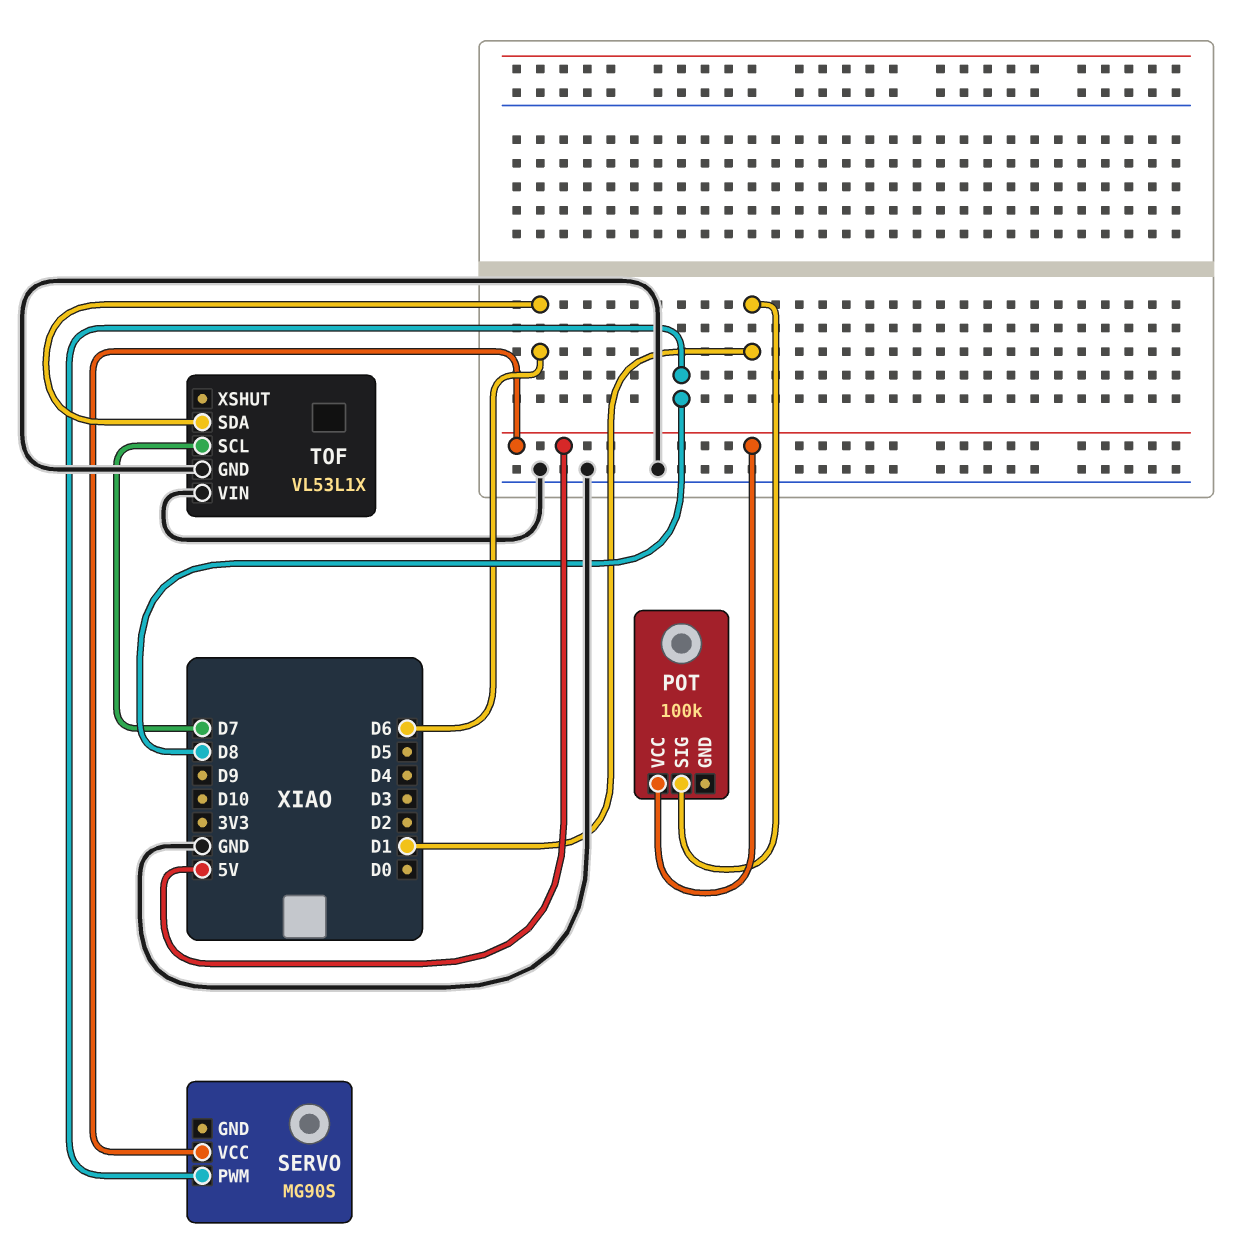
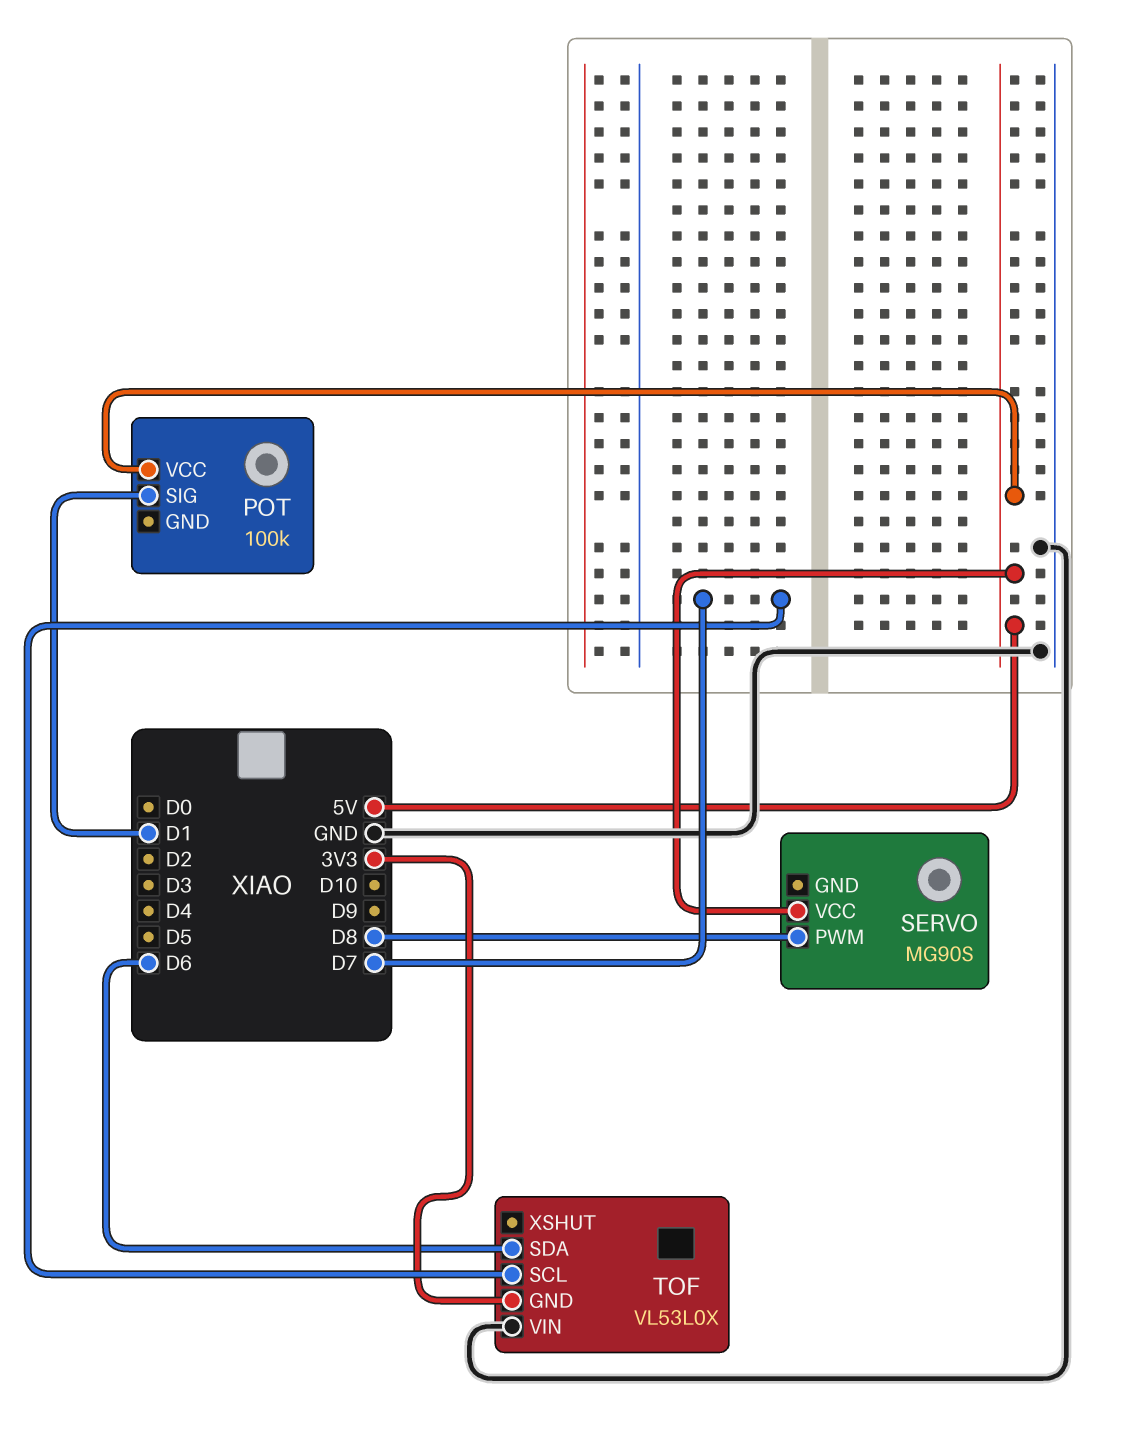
TOF: VL53L1X -> VL53L0X
TOF pin GND: GND -> 3V3

